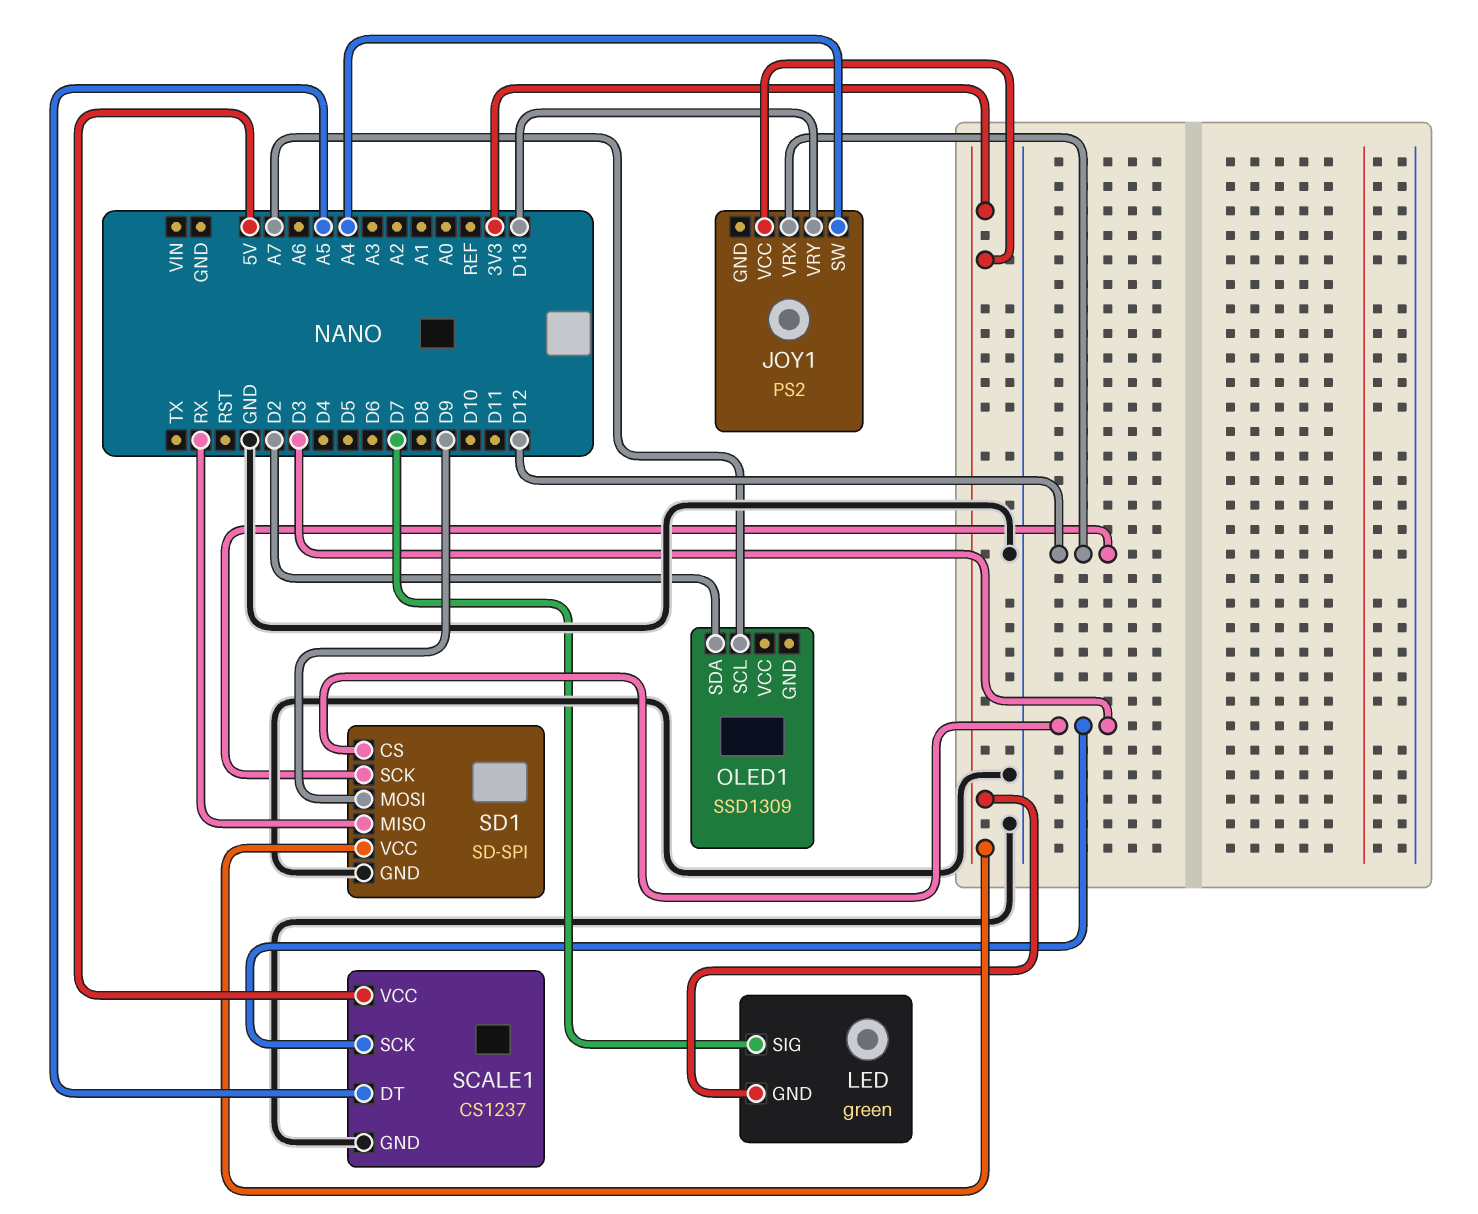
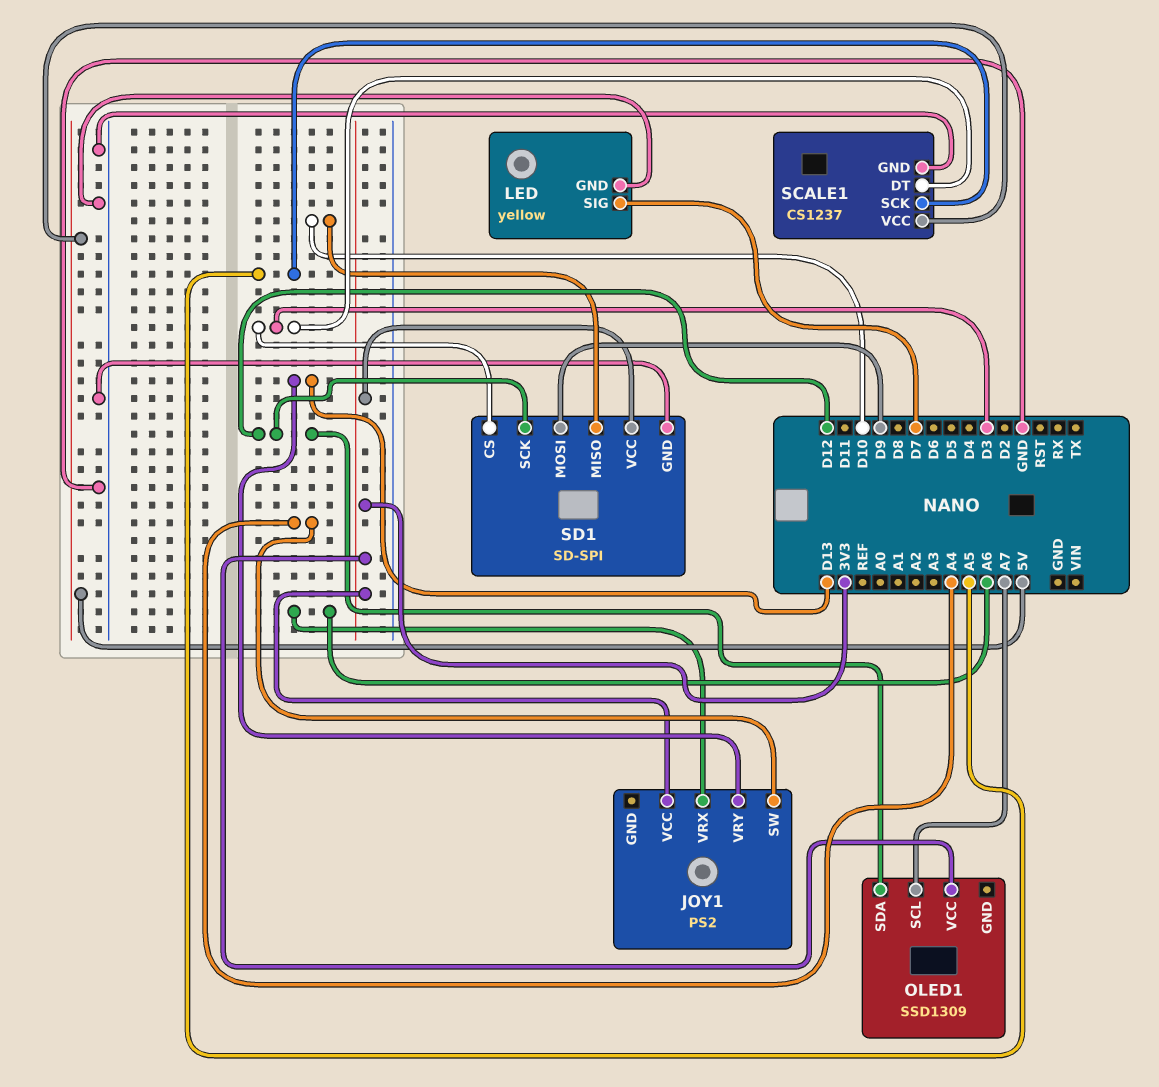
JOY1 pin VRX: D12 -> A6
LED: green -> yellow
LED pin GND: 3V3 -> GND
OLED1 pin SDA: D2 -> D12
OLED1 pin VCC: none -> 3V3
SCALE1 pin DT: A5 -> D3
SCALE1 pin SCK: D3 -> A5
SD1 pin MISO: RX -> D10

